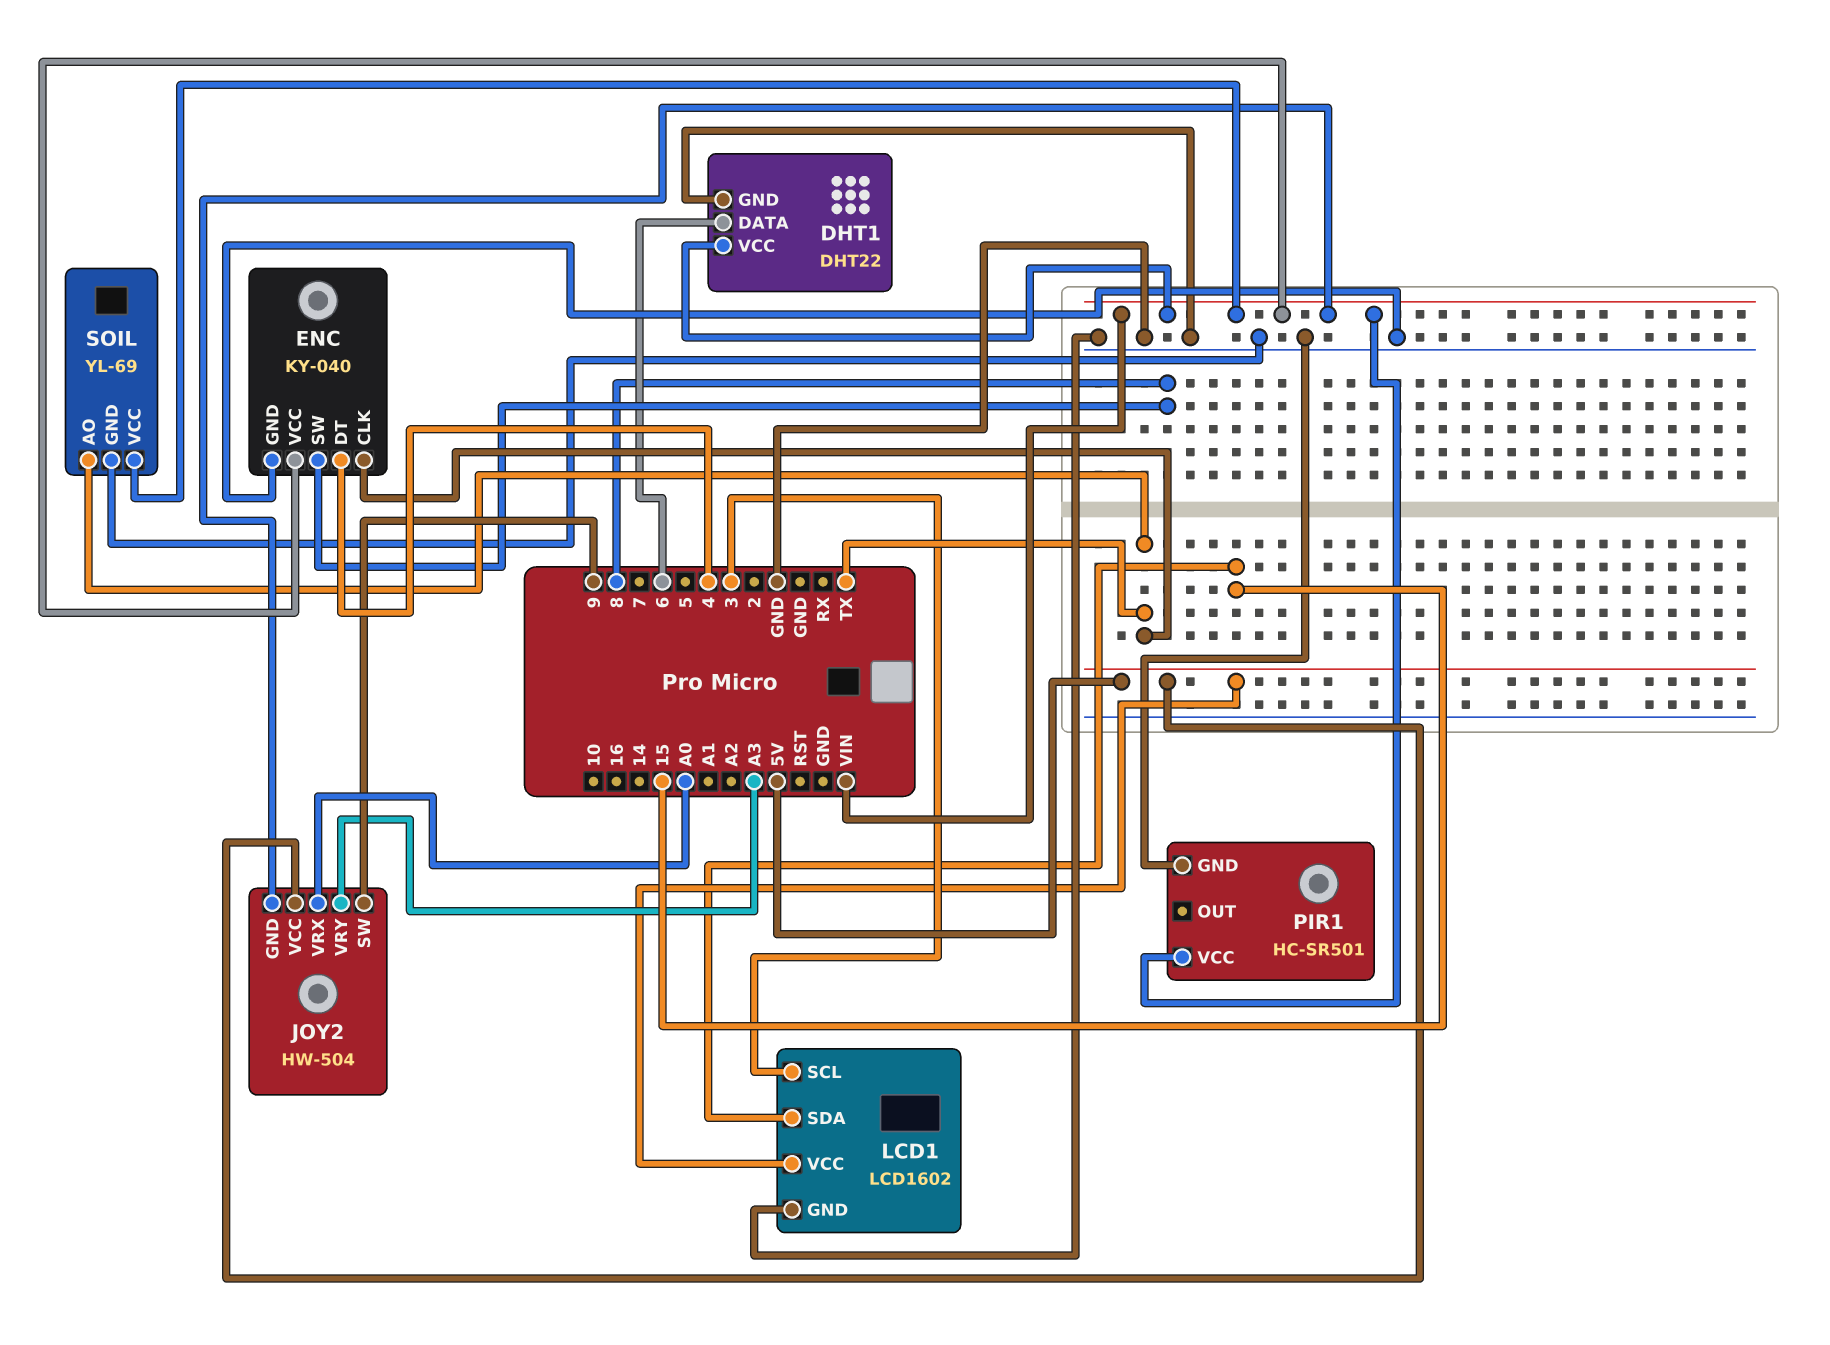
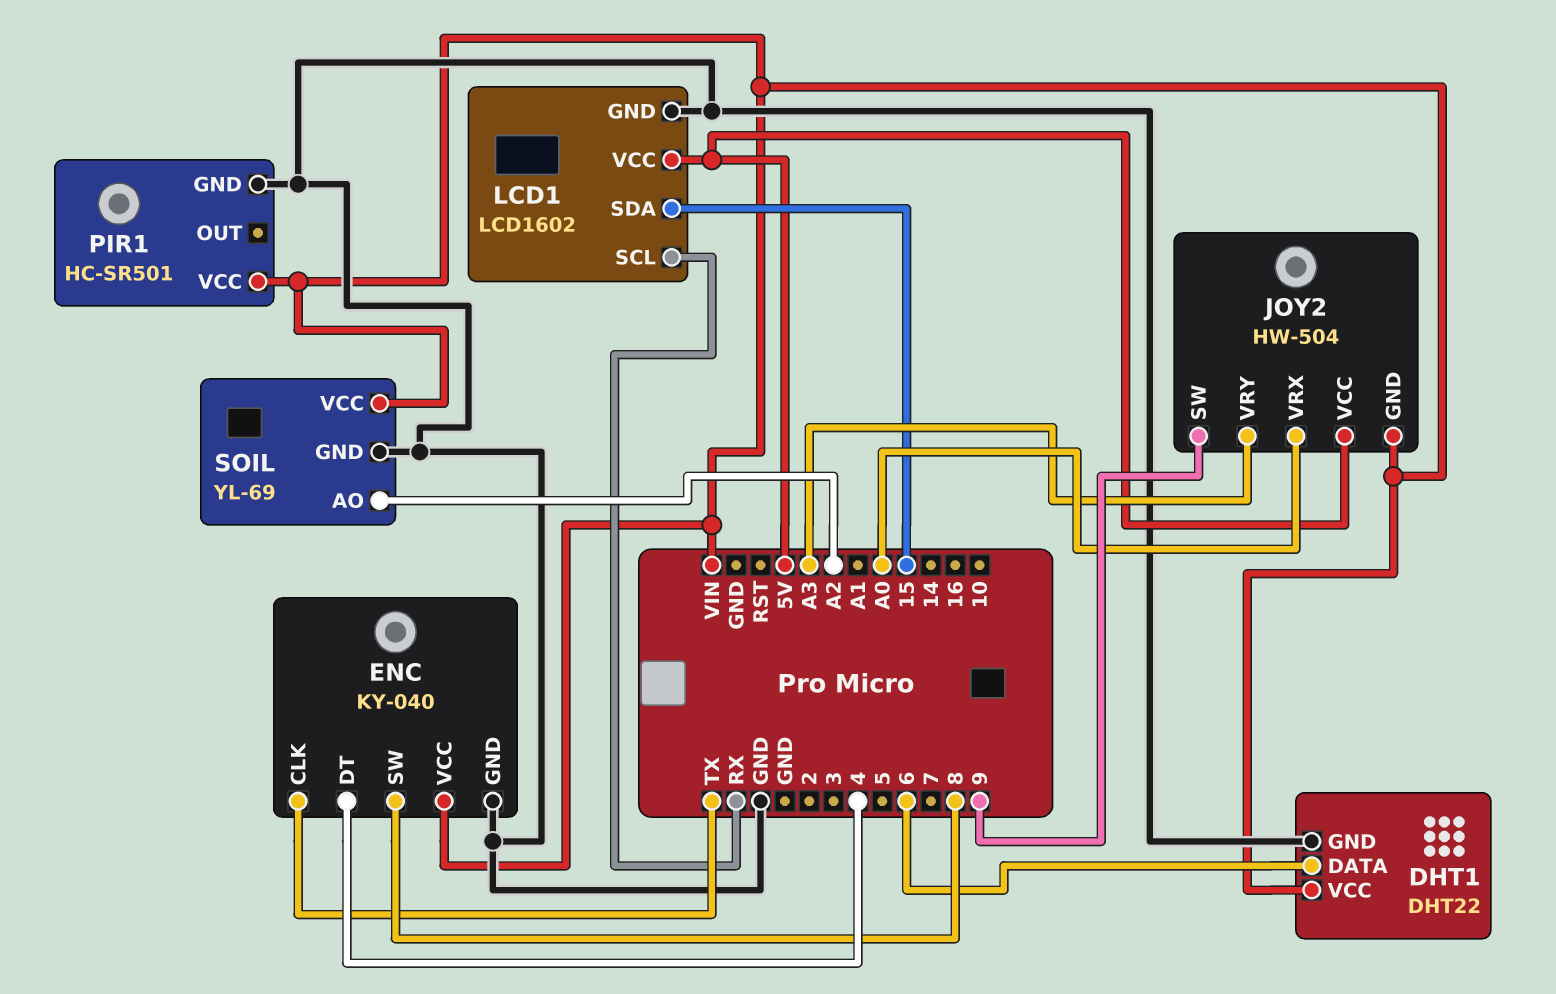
LCD1 pin SCL: 3 -> RX
SOIL pin AO: TX -> A2

